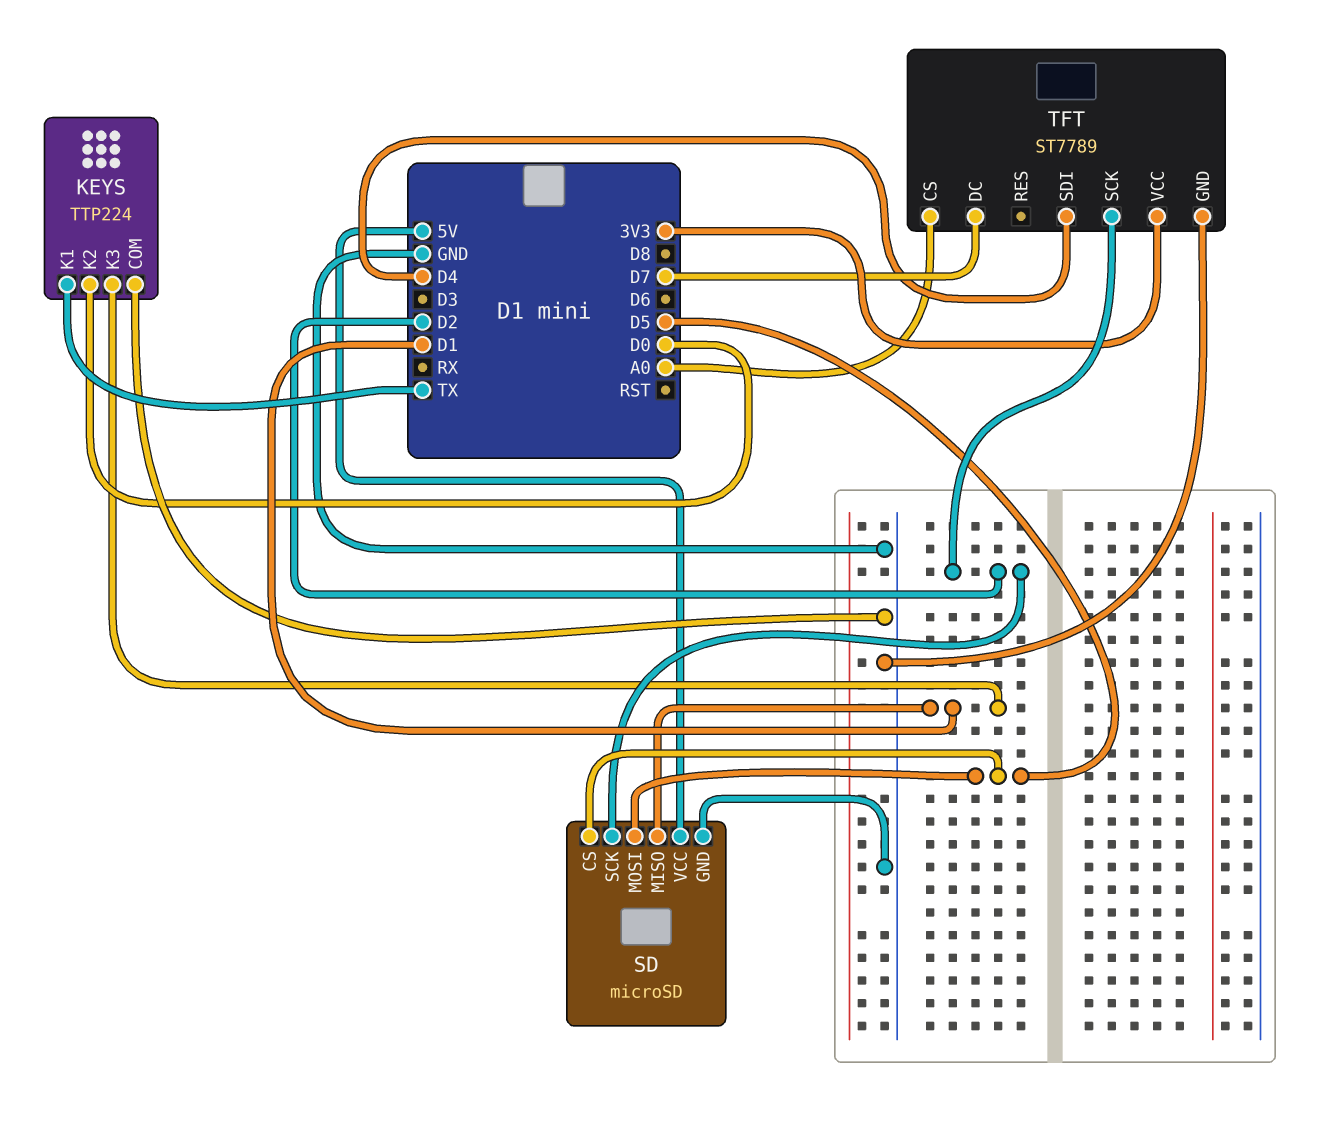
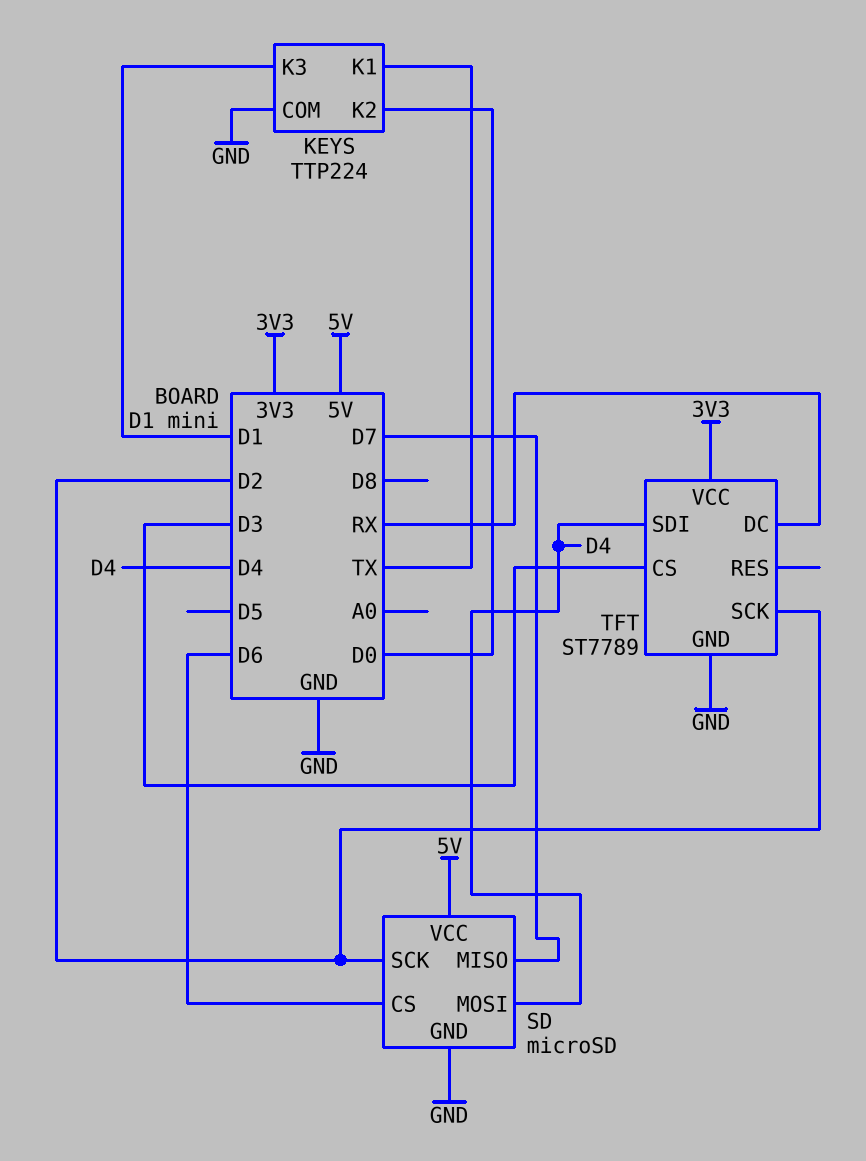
SD pin CS: D5 -> D6
SD pin MISO: D1 -> D7
SD pin MOSI: D5 -> D4
TFT pin CS: A0 -> D3
TFT pin DC: D7 -> RX

